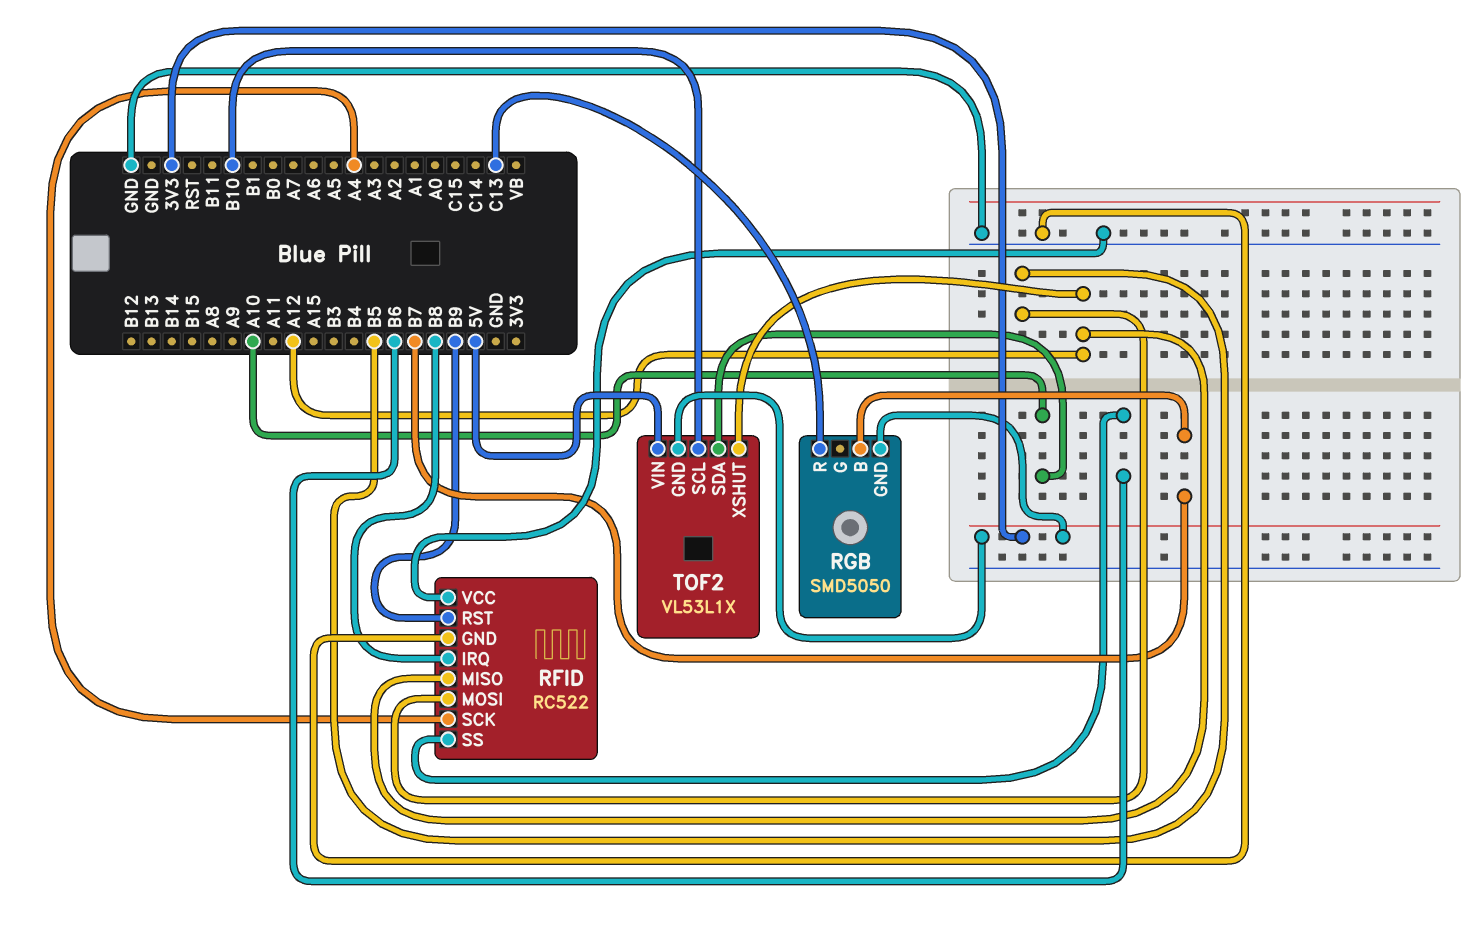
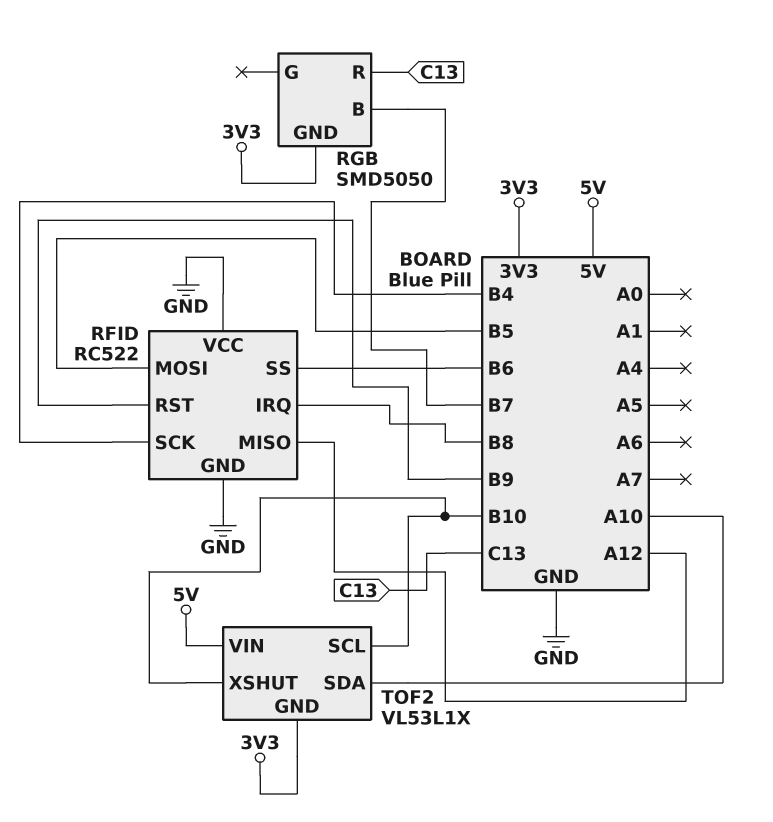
RFID pin SCK: A4 -> B4
TOF2 pin XSHUT: A12 -> B10

